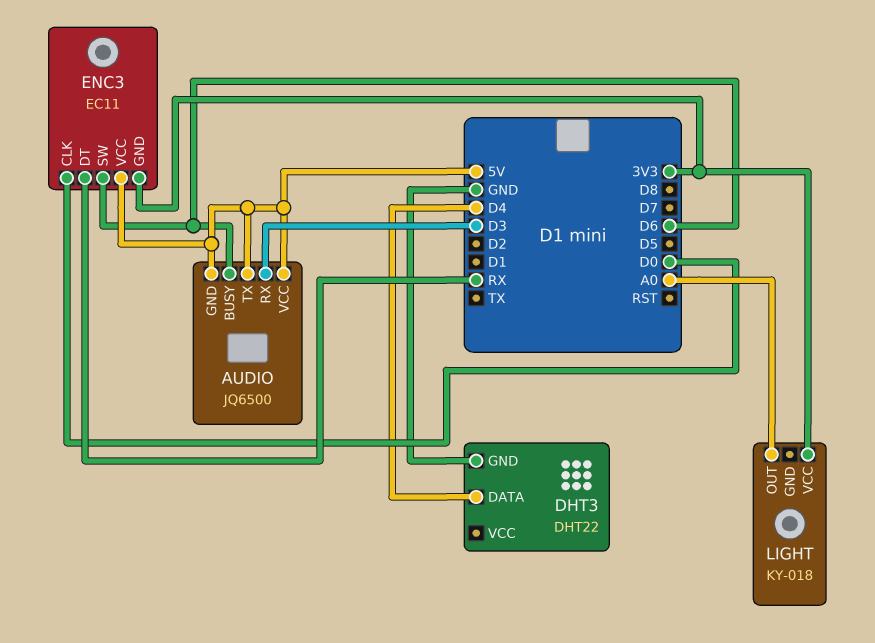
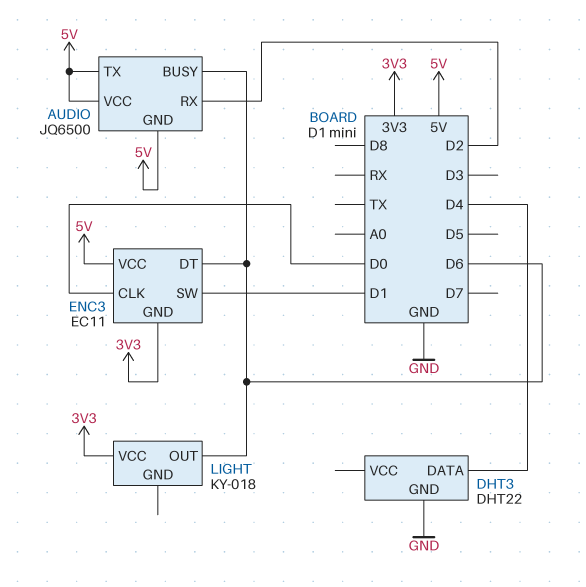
AUDIO pin RX: D3 -> D2
ENC3 pin DT: RX -> D6
ENC3 pin SW: D6 -> D1
LIGHT pin OUT: A0 -> D6

